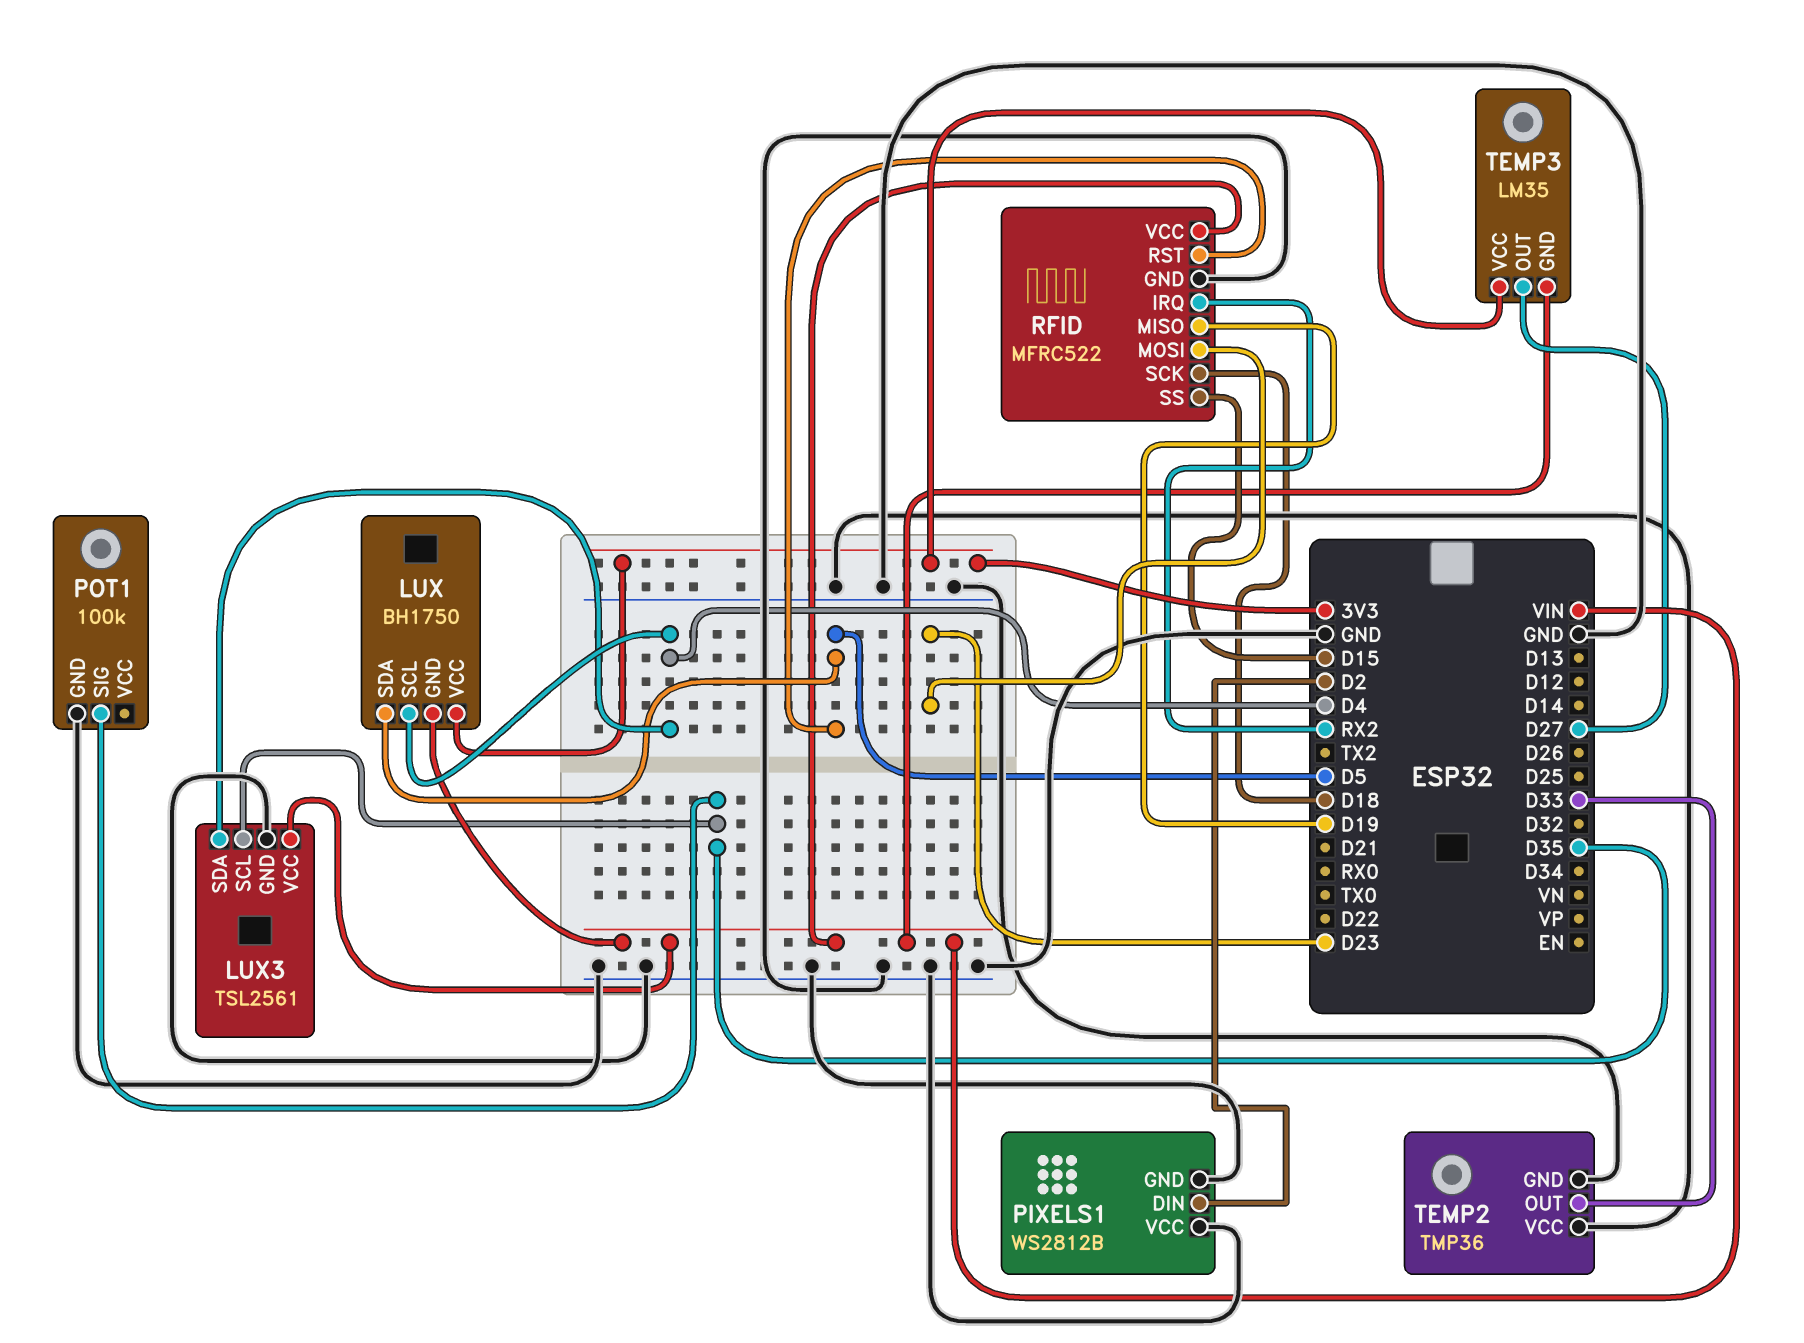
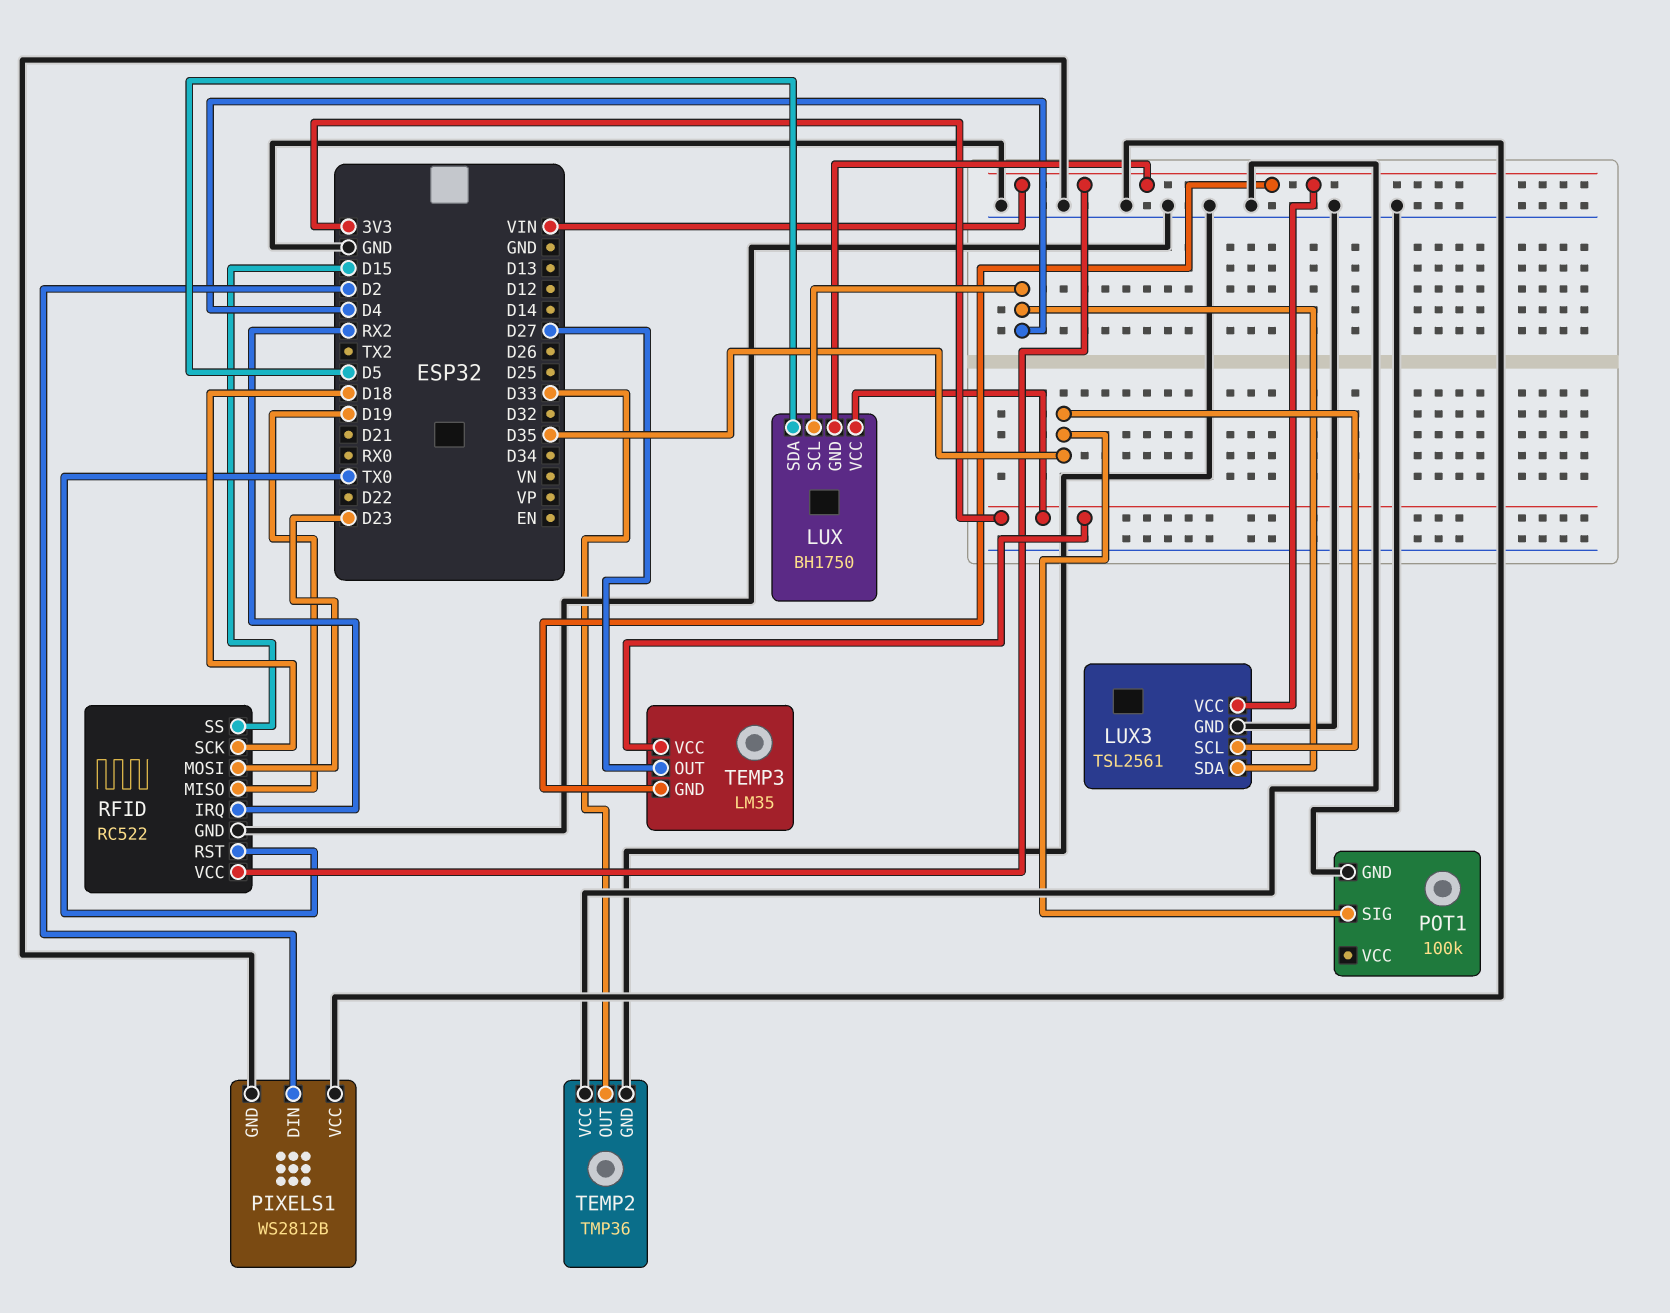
RFID: MFRC522 -> RC522
RFID pin RST: D5 -> TX0

